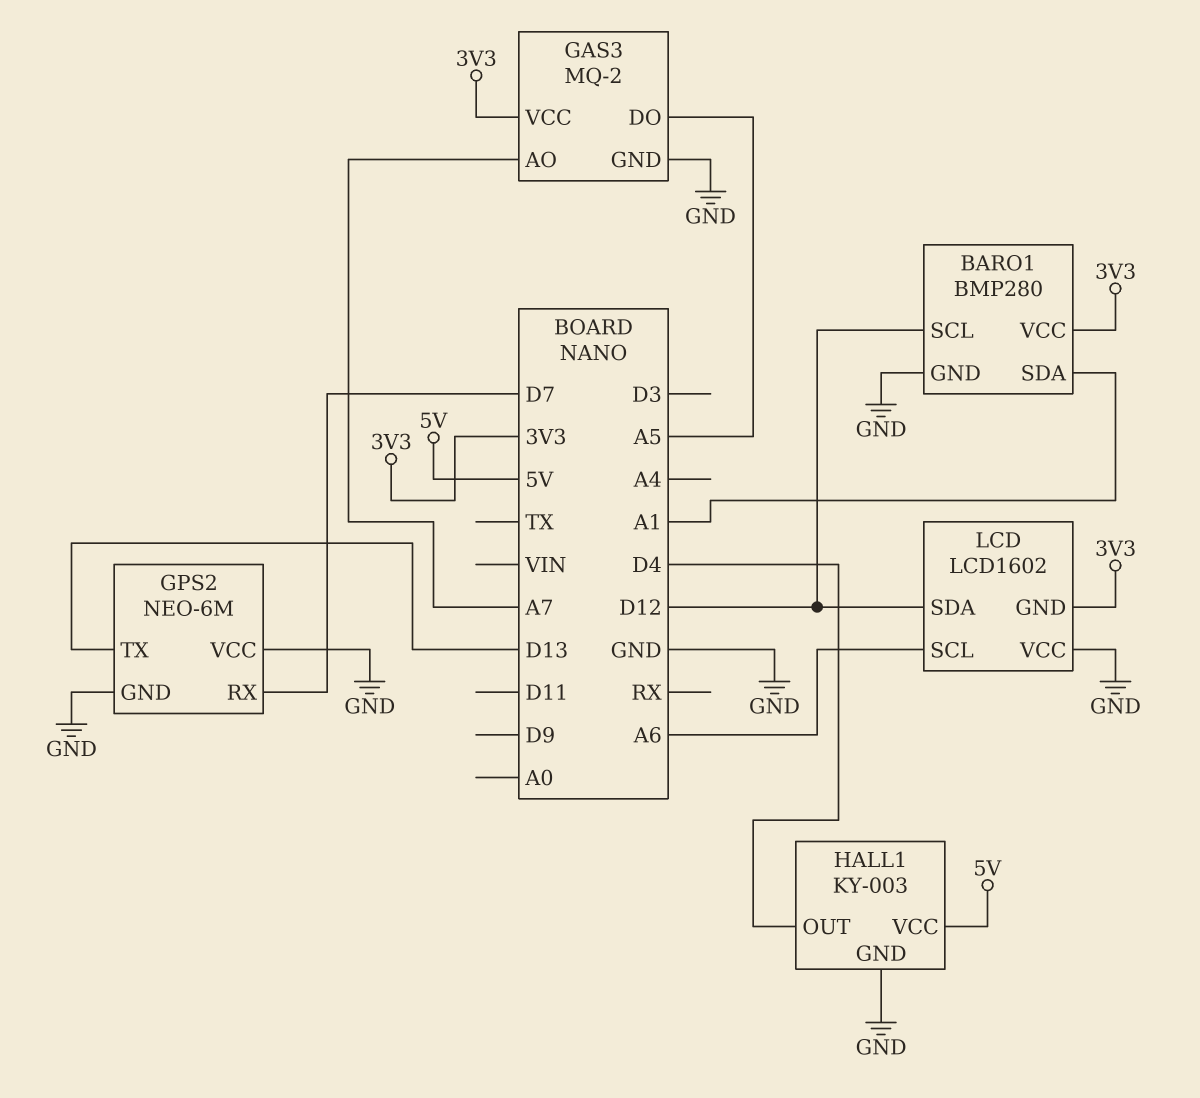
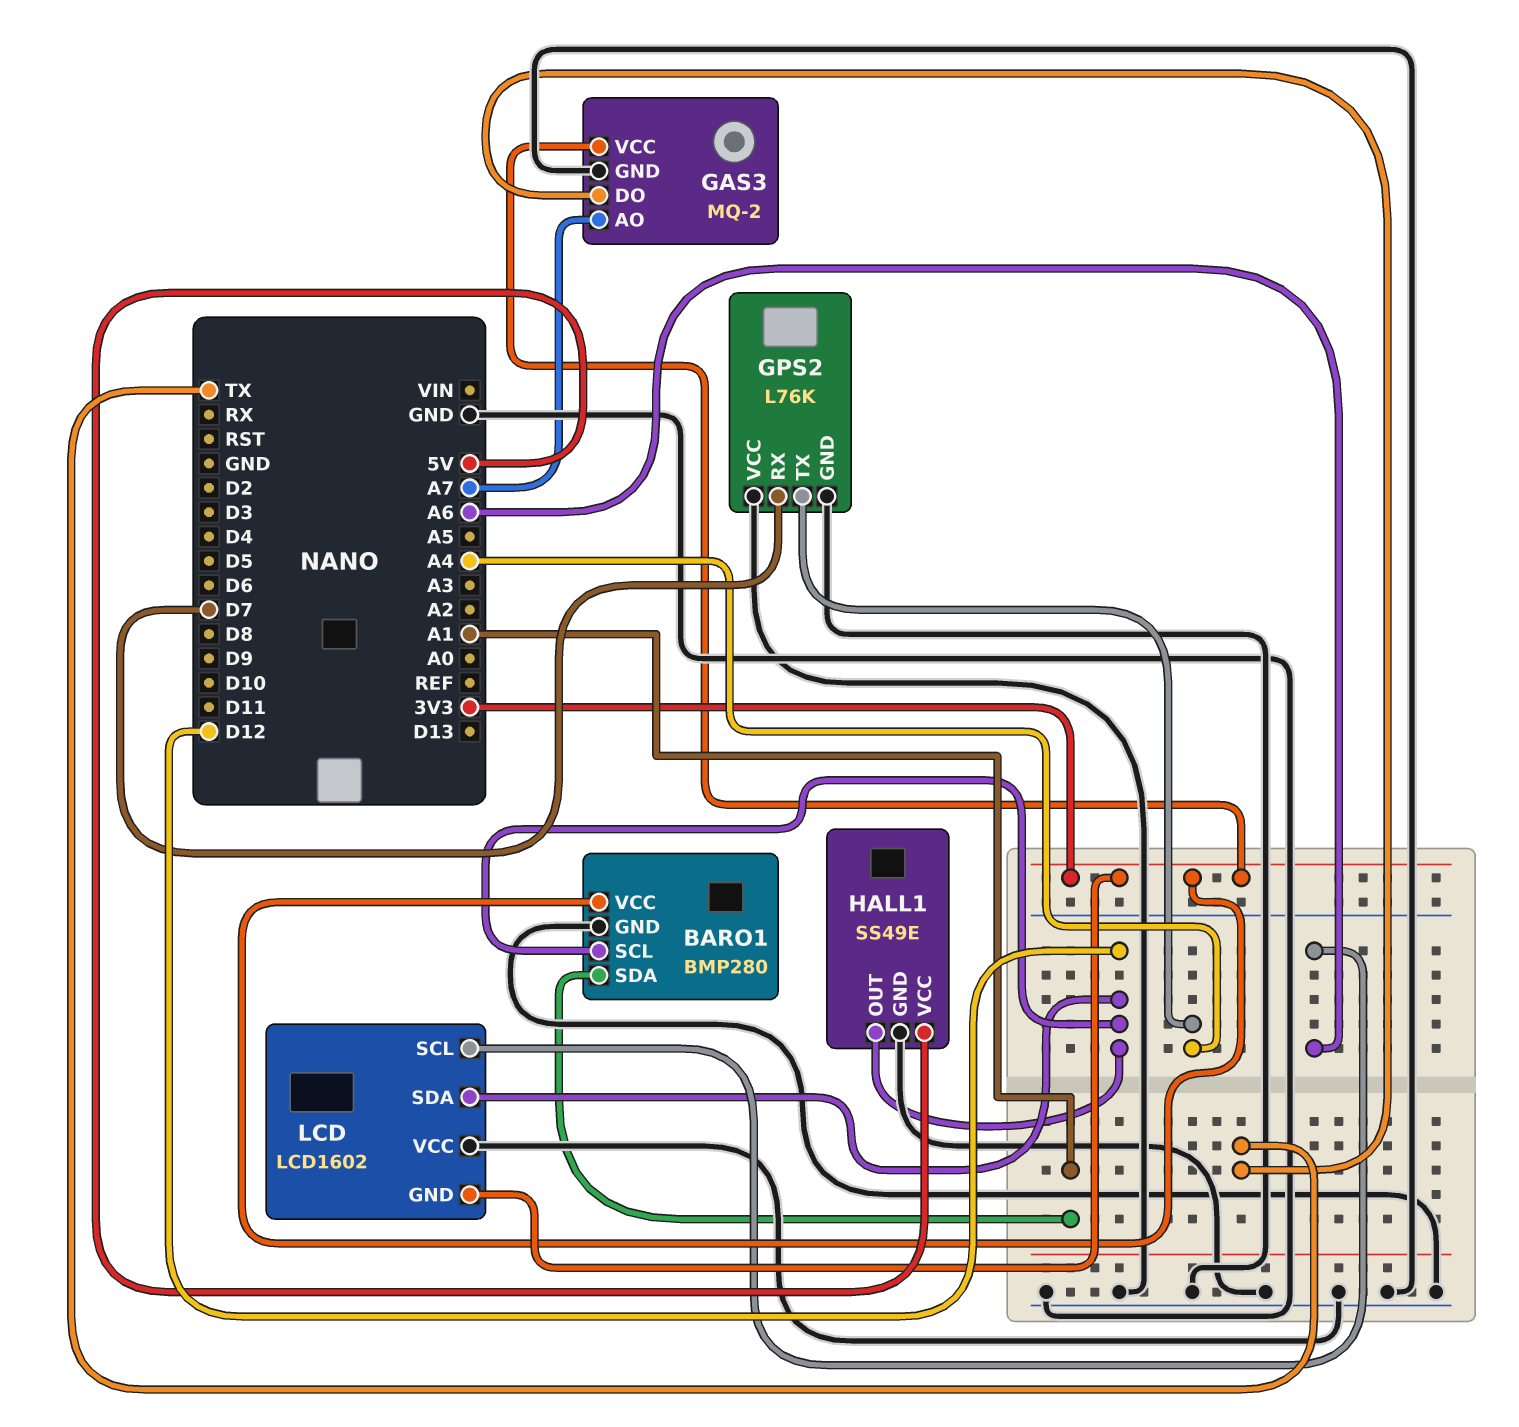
GAS3 pin DO: A5 -> TX
GPS2: NEO-6M -> L76K
GPS2 pin TX: D13 -> A4
HALL1: KY-003 -> SS49E
HALL1 pin OUT: D4 -> D12

